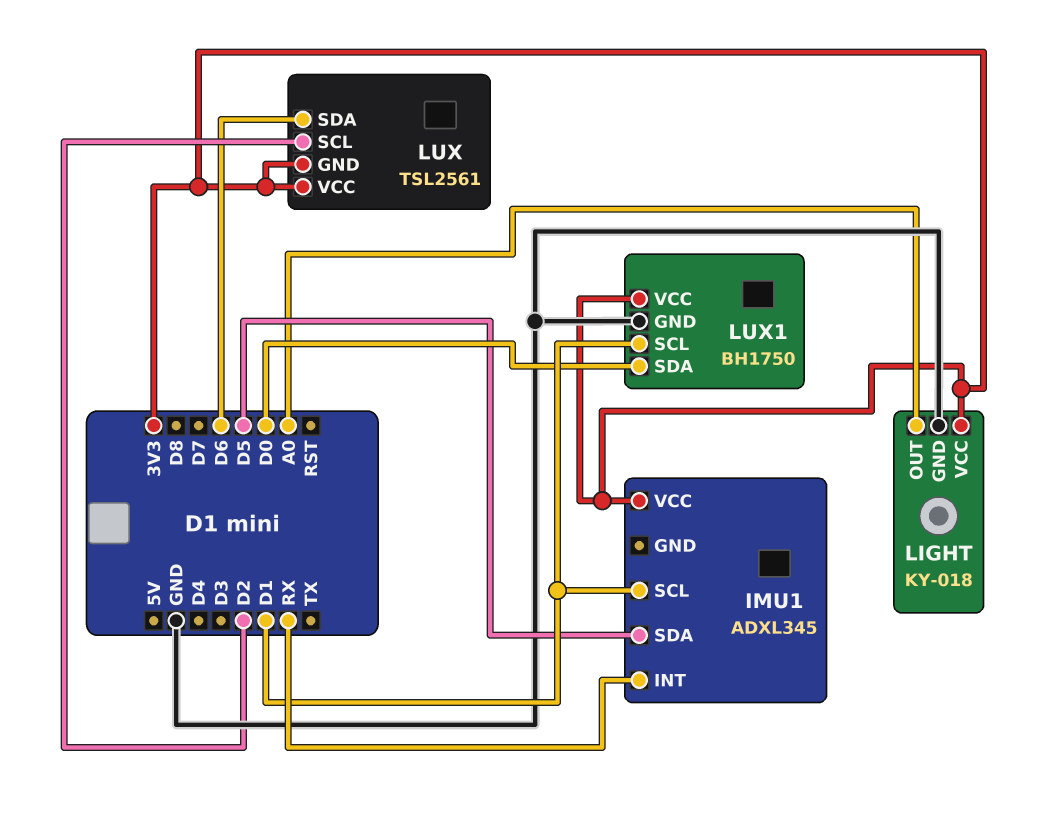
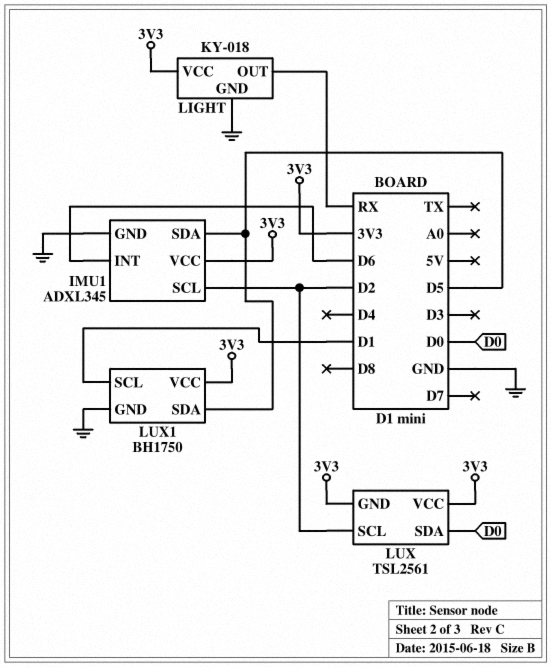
IMU1 pin GND: none -> GND
IMU1 pin INT: RX -> D6
IMU1 pin SCL: D1 -> D2
LIGHT pin OUT: A0 -> RX
LUX pin SDA: D6 -> D0
LUX1 pin SDA: D0 -> D5

